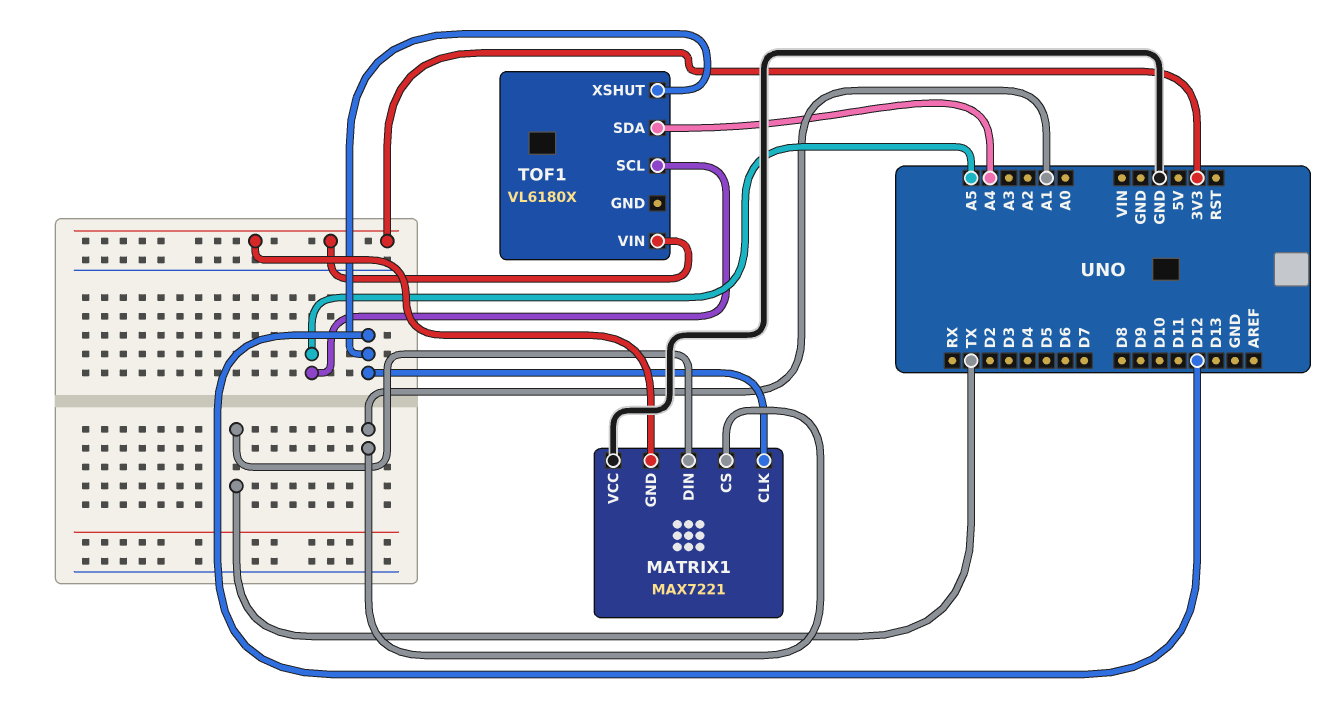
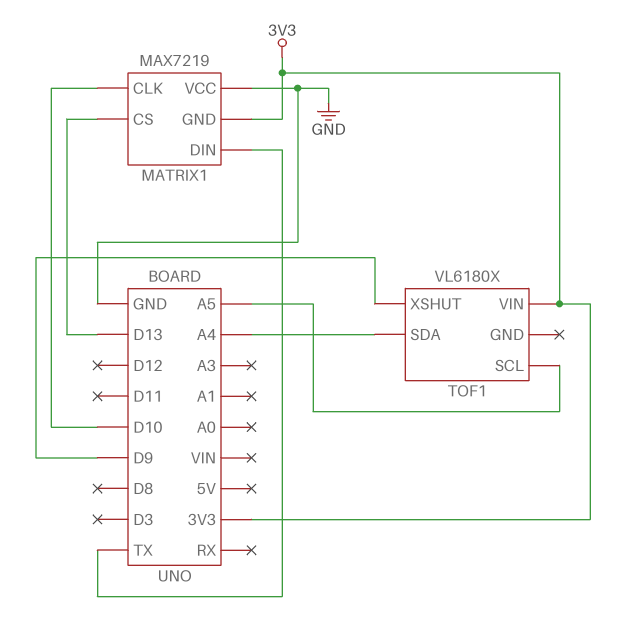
MATRIX1: MAX7221 -> MAX7219
MATRIX1 pin CLK: D12 -> D10
MATRIX1 pin CS: A1 -> D13
TOF1 pin XSHUT: D12 -> D9

